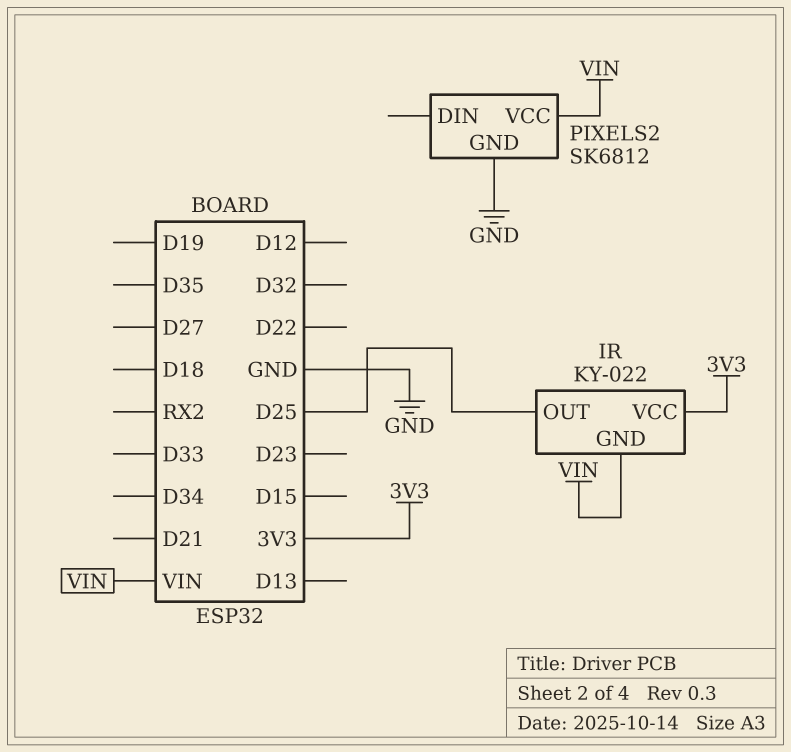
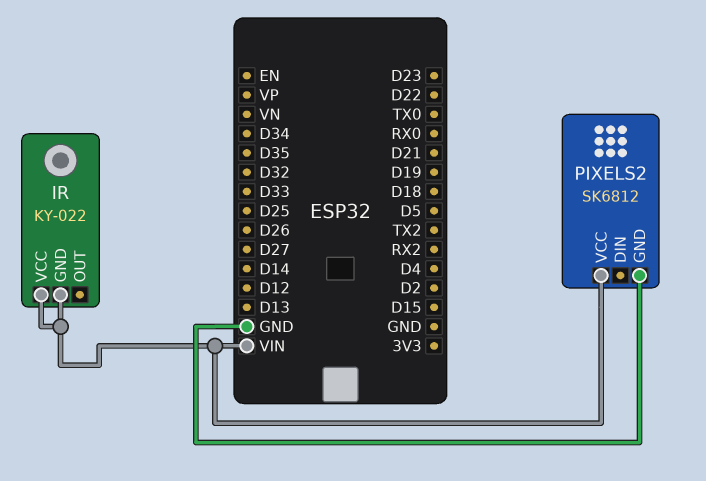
IR pin OUT: D25 -> none
IR pin VCC: 3V3 -> VIN

